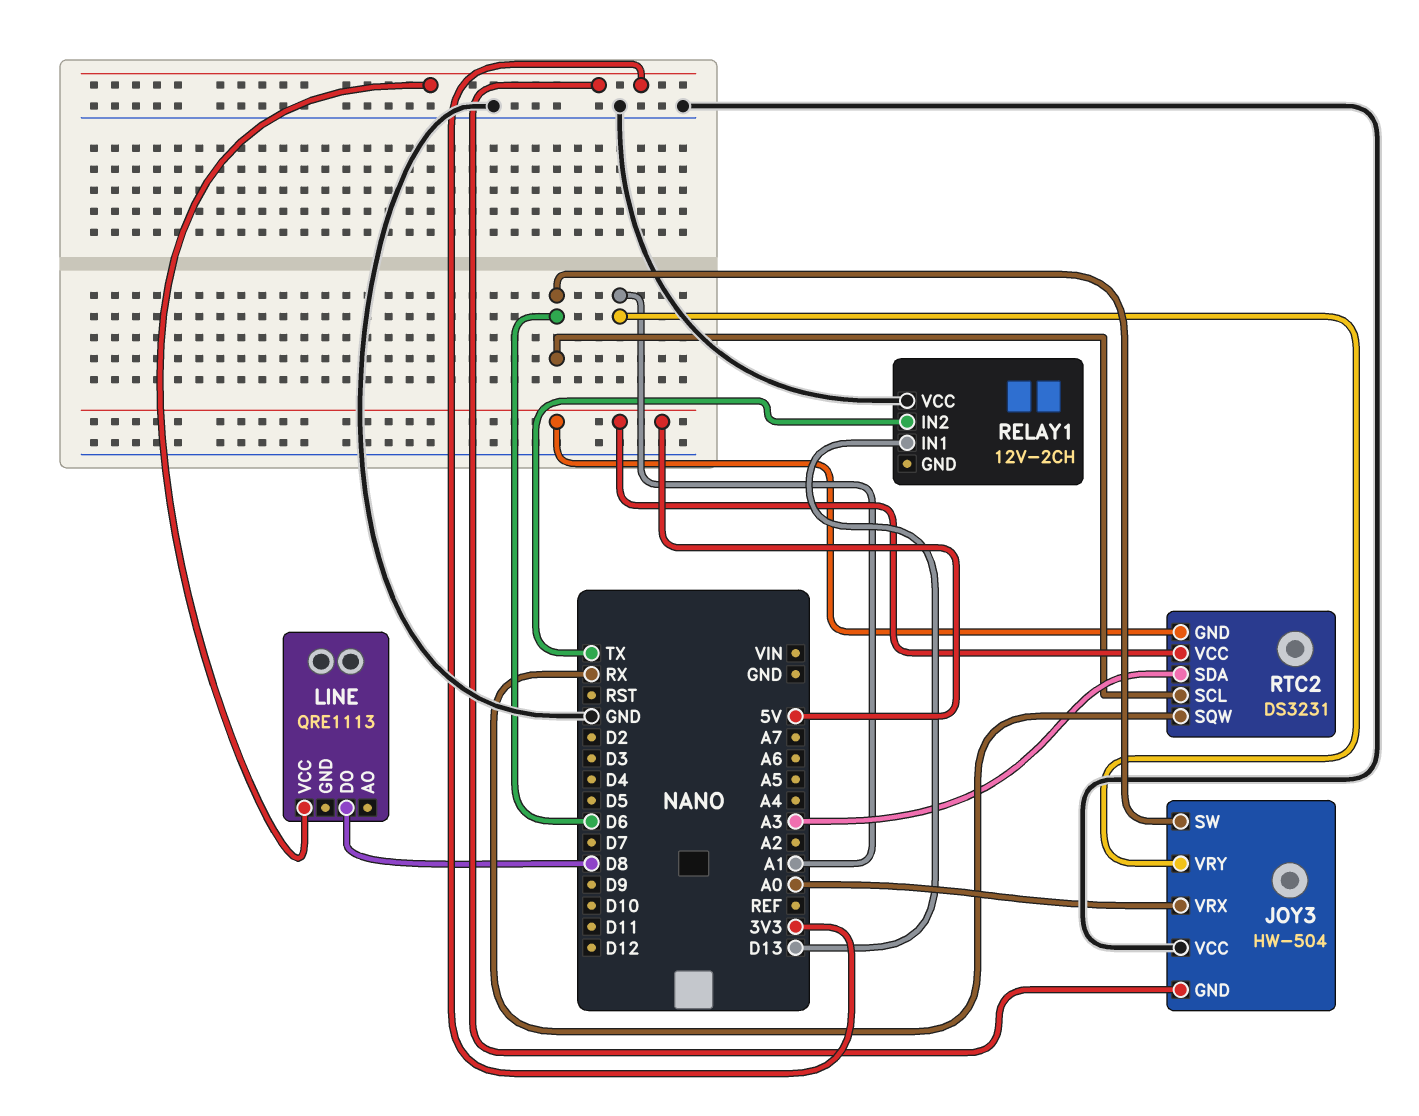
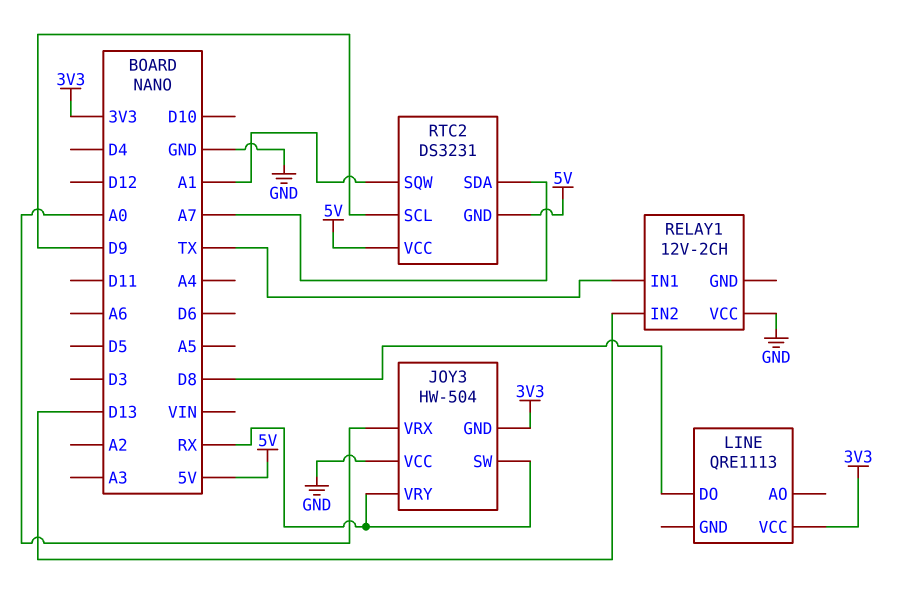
JOY3 pin SW: D6 -> RX
JOY3 pin VRY: A1 -> RX
RELAY1 pin IN1: D13 -> TX
RELAY1 pin IN2: TX -> D13
RTC2 pin SCL: D6 -> D9
RTC2 pin SDA: A3 -> A7
RTC2 pin SQW: RX -> A1

